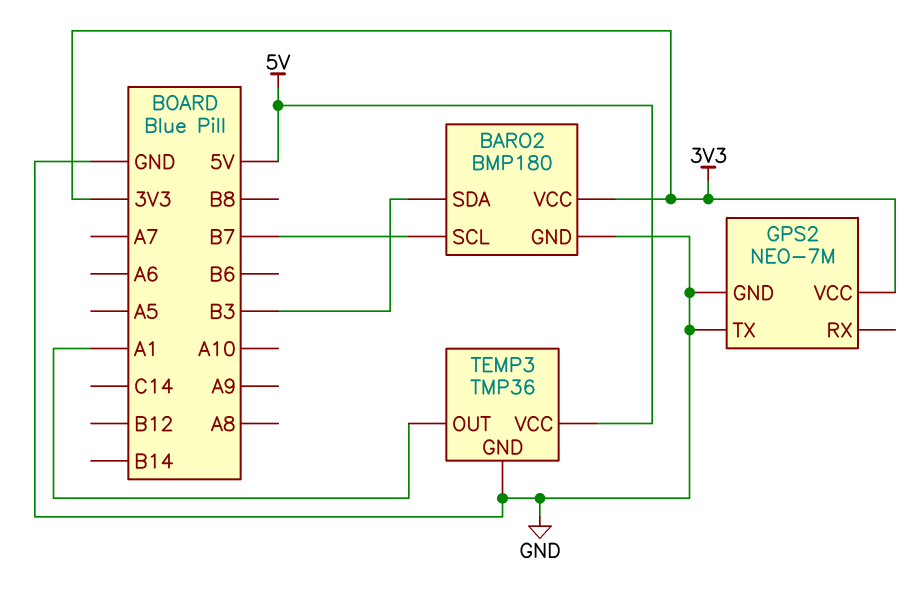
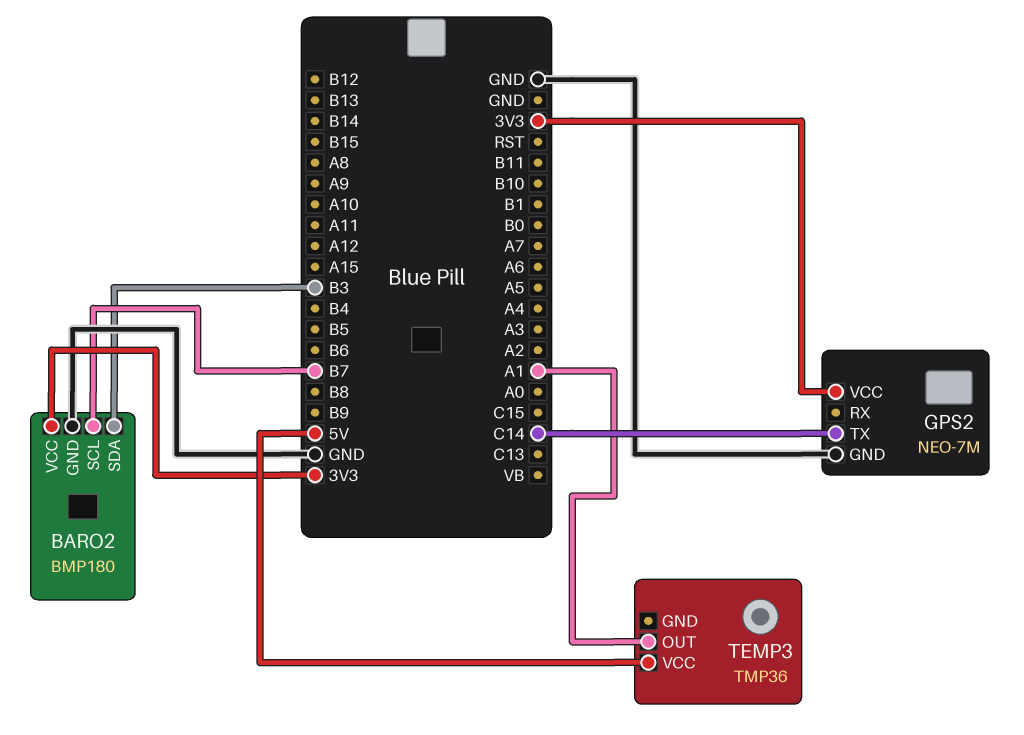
GPS2 pin TX: GND -> C14
TEMP3 pin GND: GND -> none

